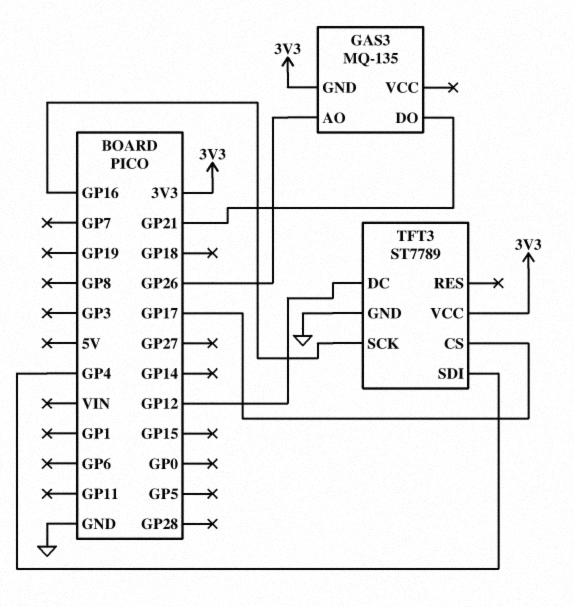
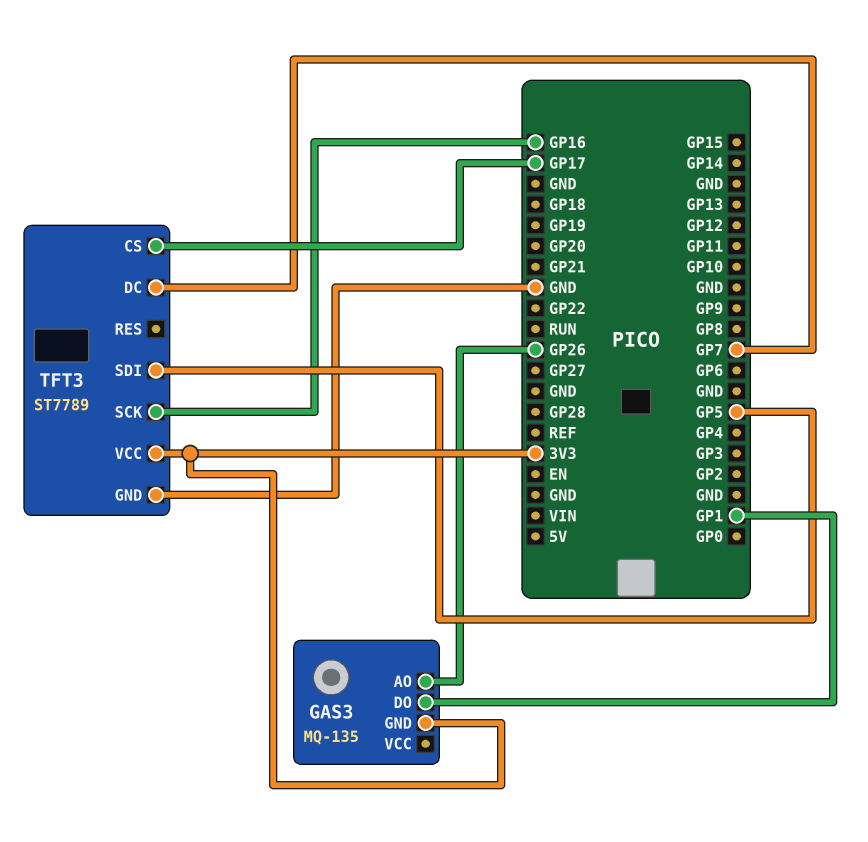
GAS3 pin DO: GP21 -> GP1
TFT3 pin DC: GP12 -> GP7
TFT3 pin SDI: GP4 -> GP5

